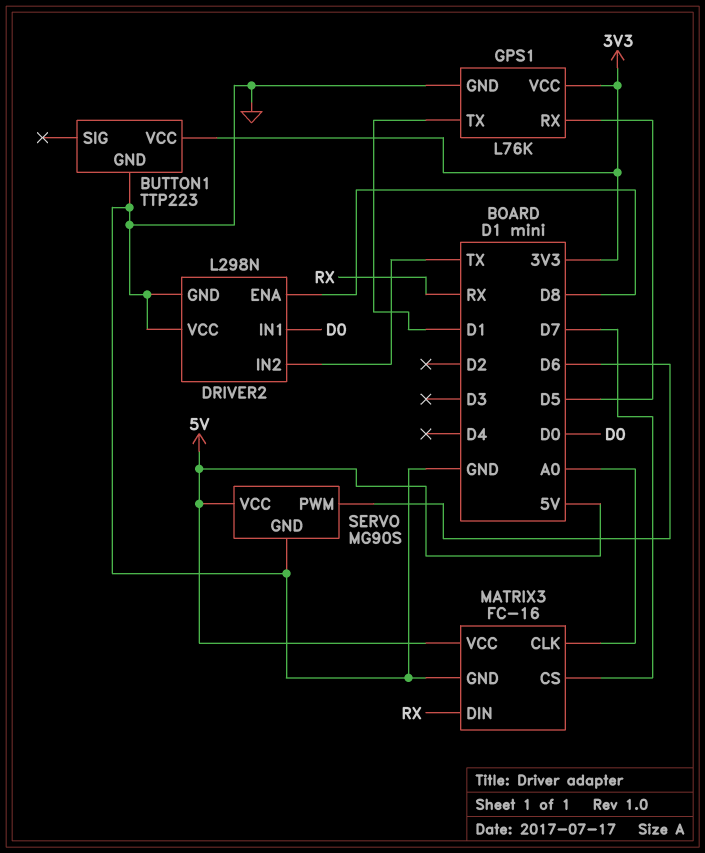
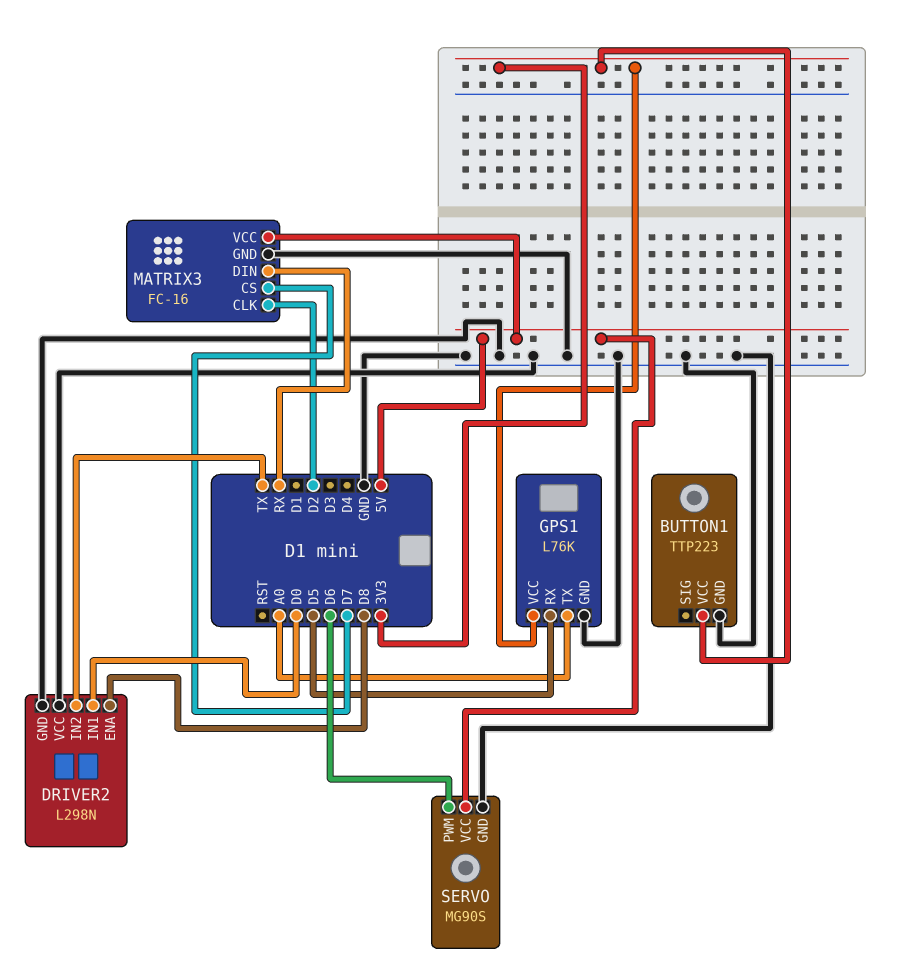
GPS1 pin TX: D1 -> A0
MATRIX3 pin CLK: A0 -> D2

